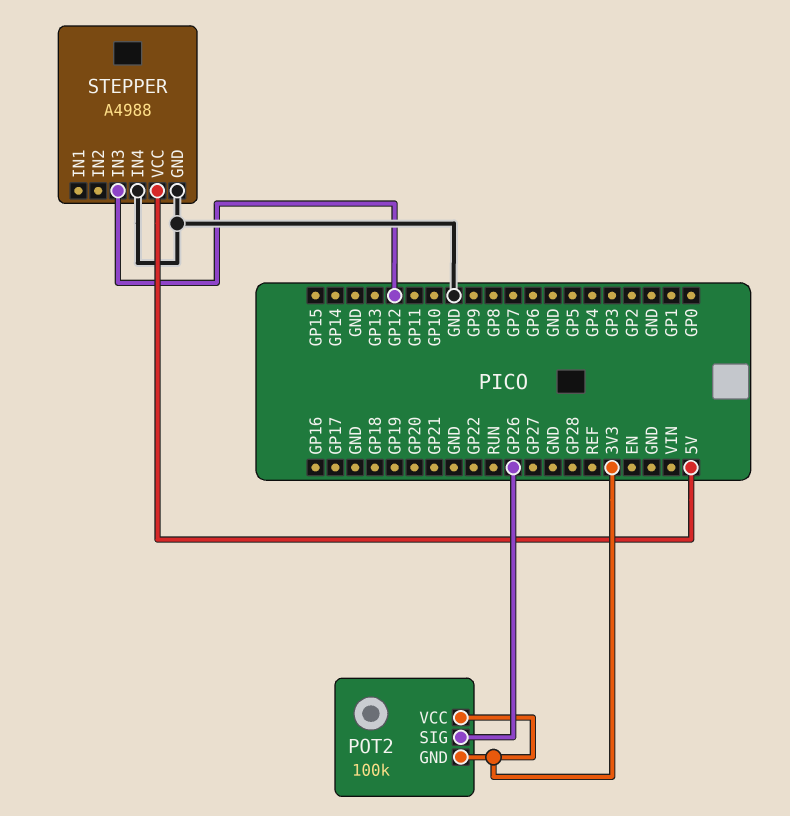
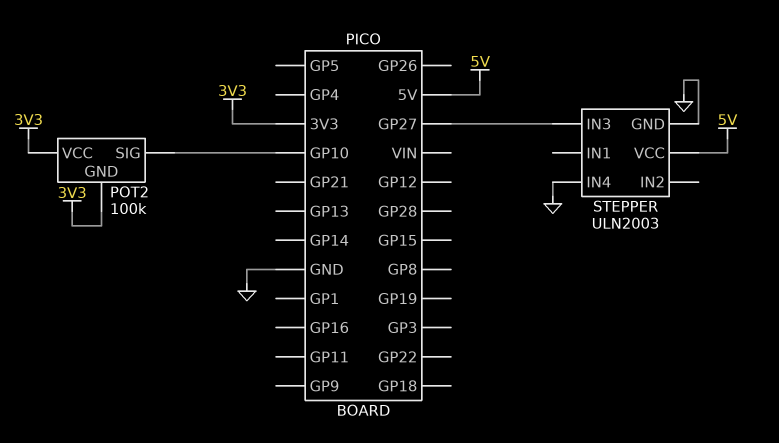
POT2 pin SIG: GP26 -> GP10
STEPPER: A4988 -> ULN2003
STEPPER pin IN3: GP12 -> GP27

